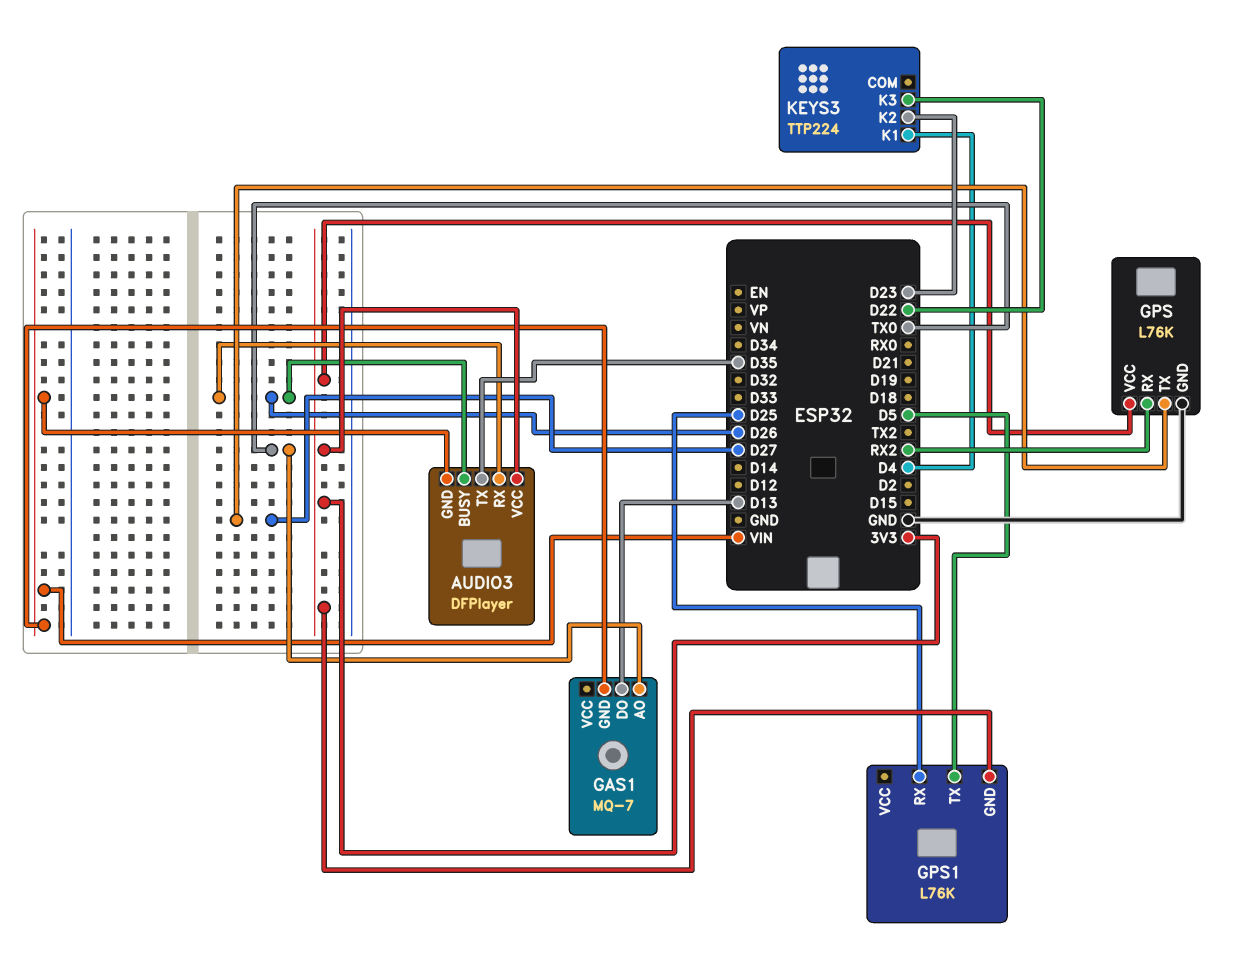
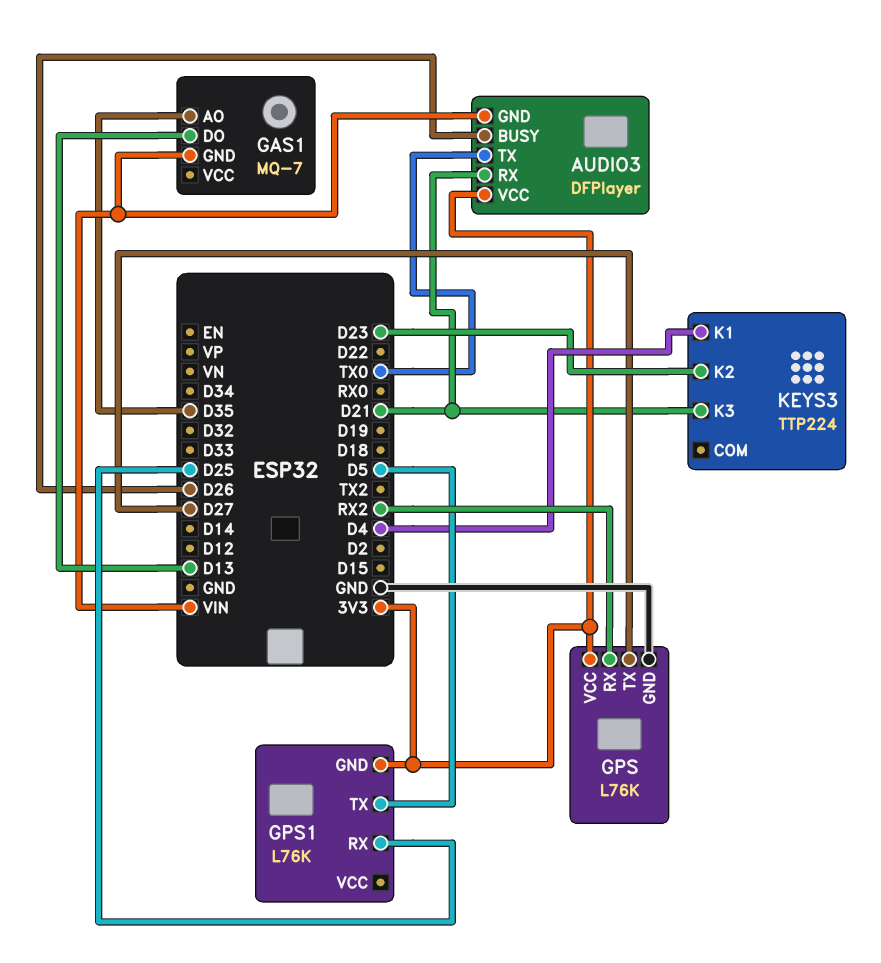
AUDIO3 pin RX: D26 -> D21
AUDIO3 pin TX: D35 -> TX0
GAS1 pin AO: TX0 -> D35
KEYS3 pin K3: D22 -> D21

